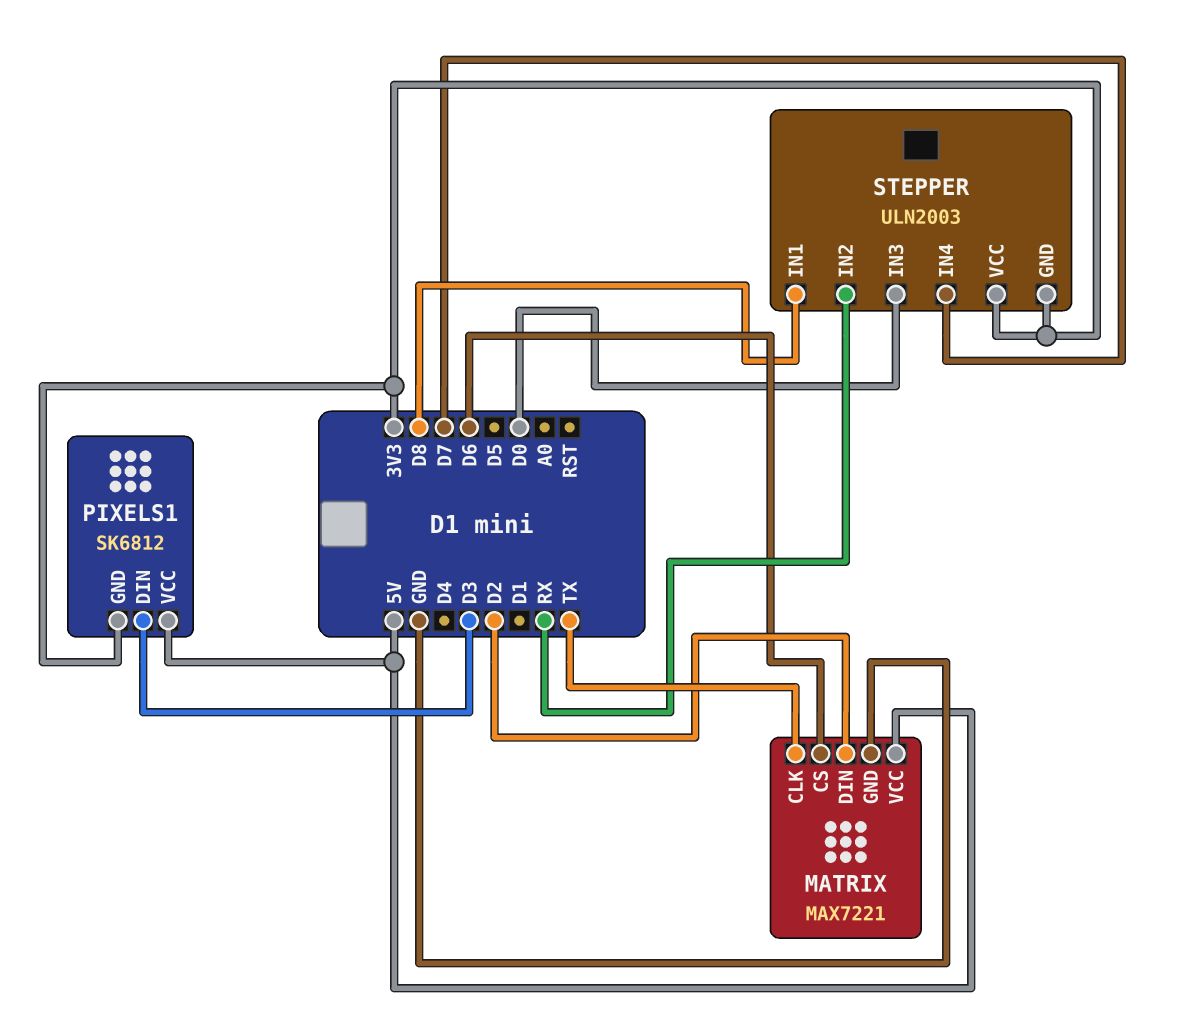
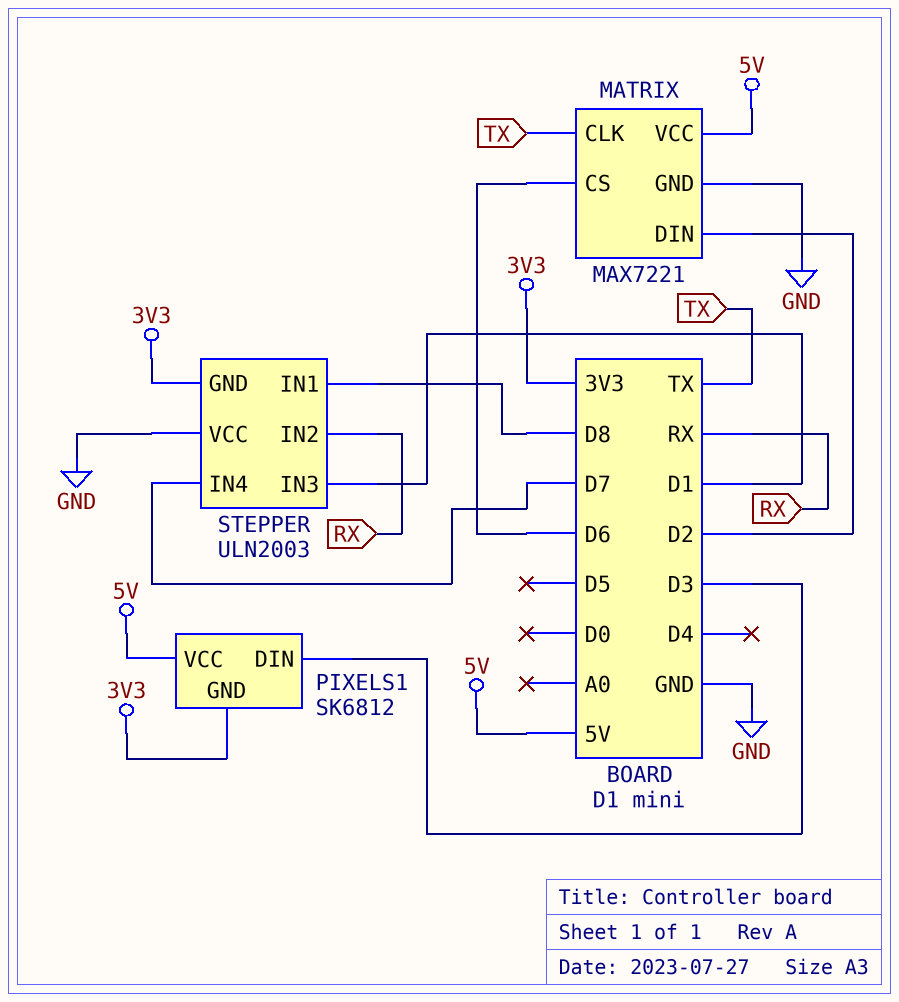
STEPPER pin IN3: D0 -> D1
STEPPER pin VCC: 3V3 -> GND

